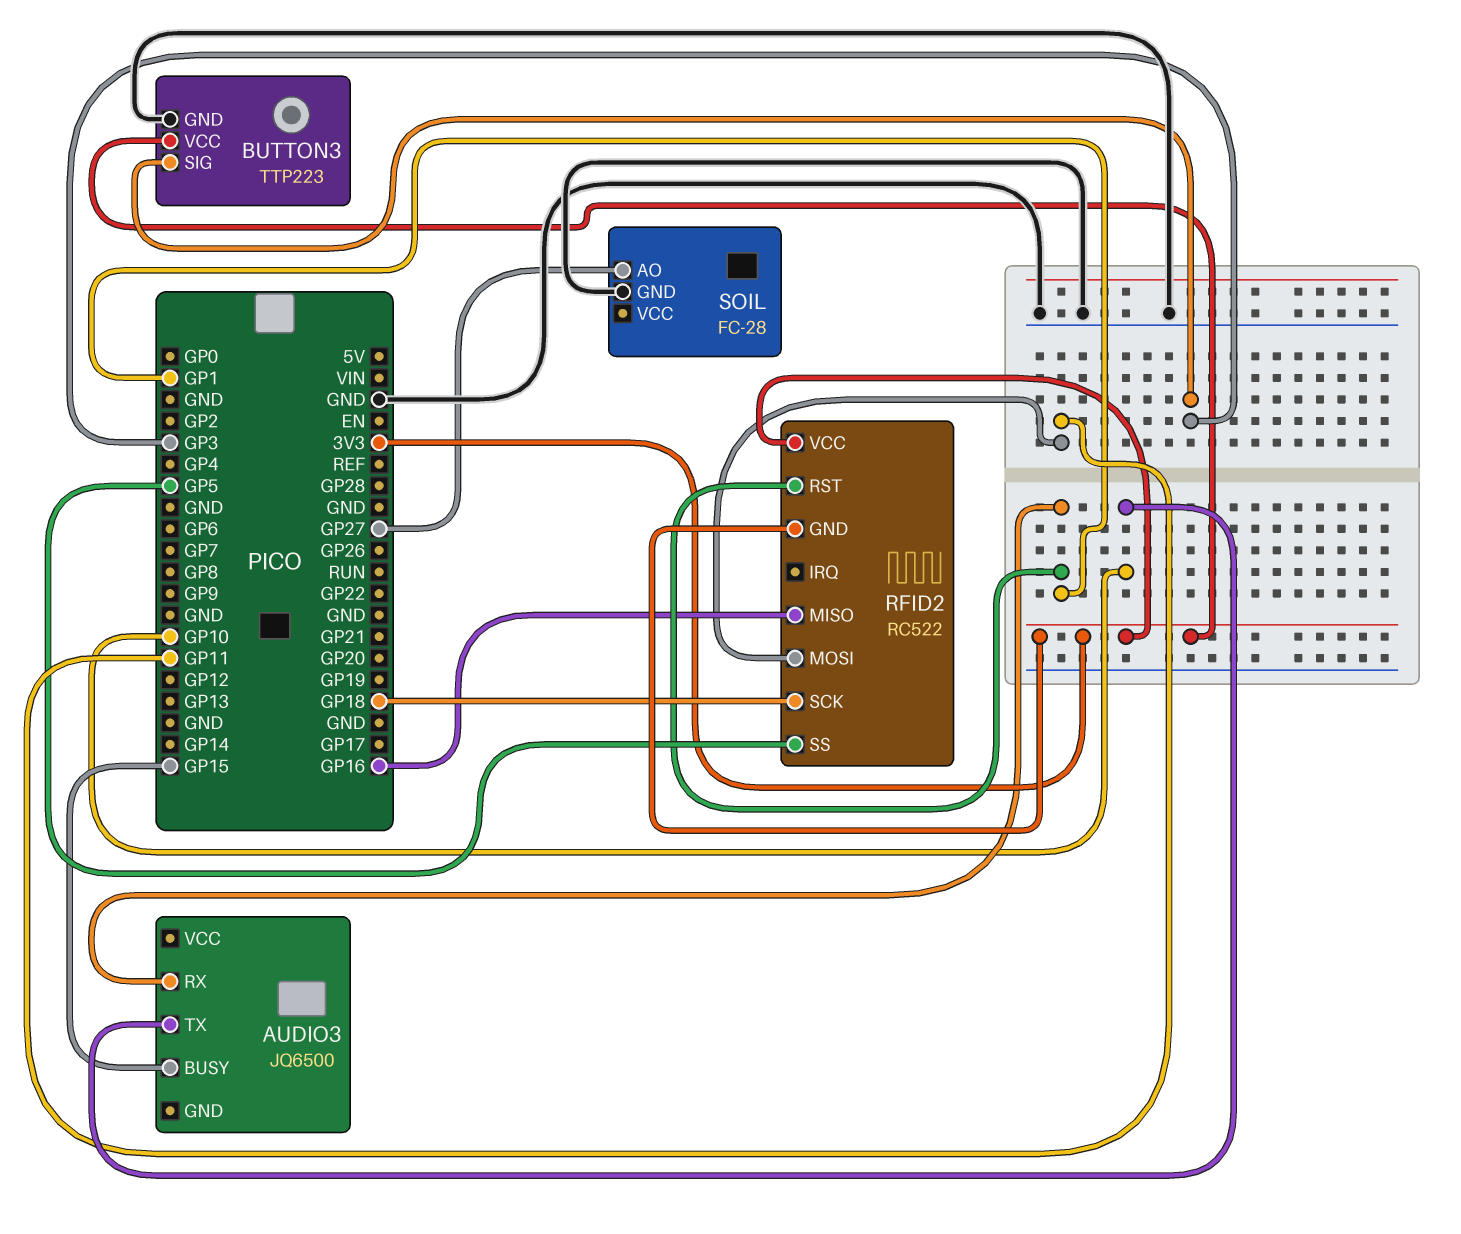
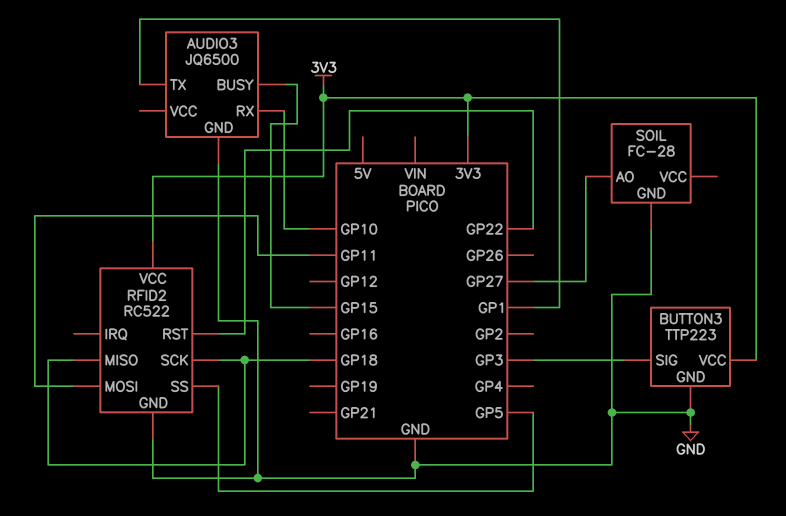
AUDIO3 pin GND: none -> GND
AUDIO3 pin RX: GP1 -> GP10
AUDIO3 pin TX: GP10 -> GP1
RFID2 pin GND: 3V3 -> GND
RFID2 pin MISO: GP16 -> GP18
RFID2 pin RST: GP1 -> GP22

